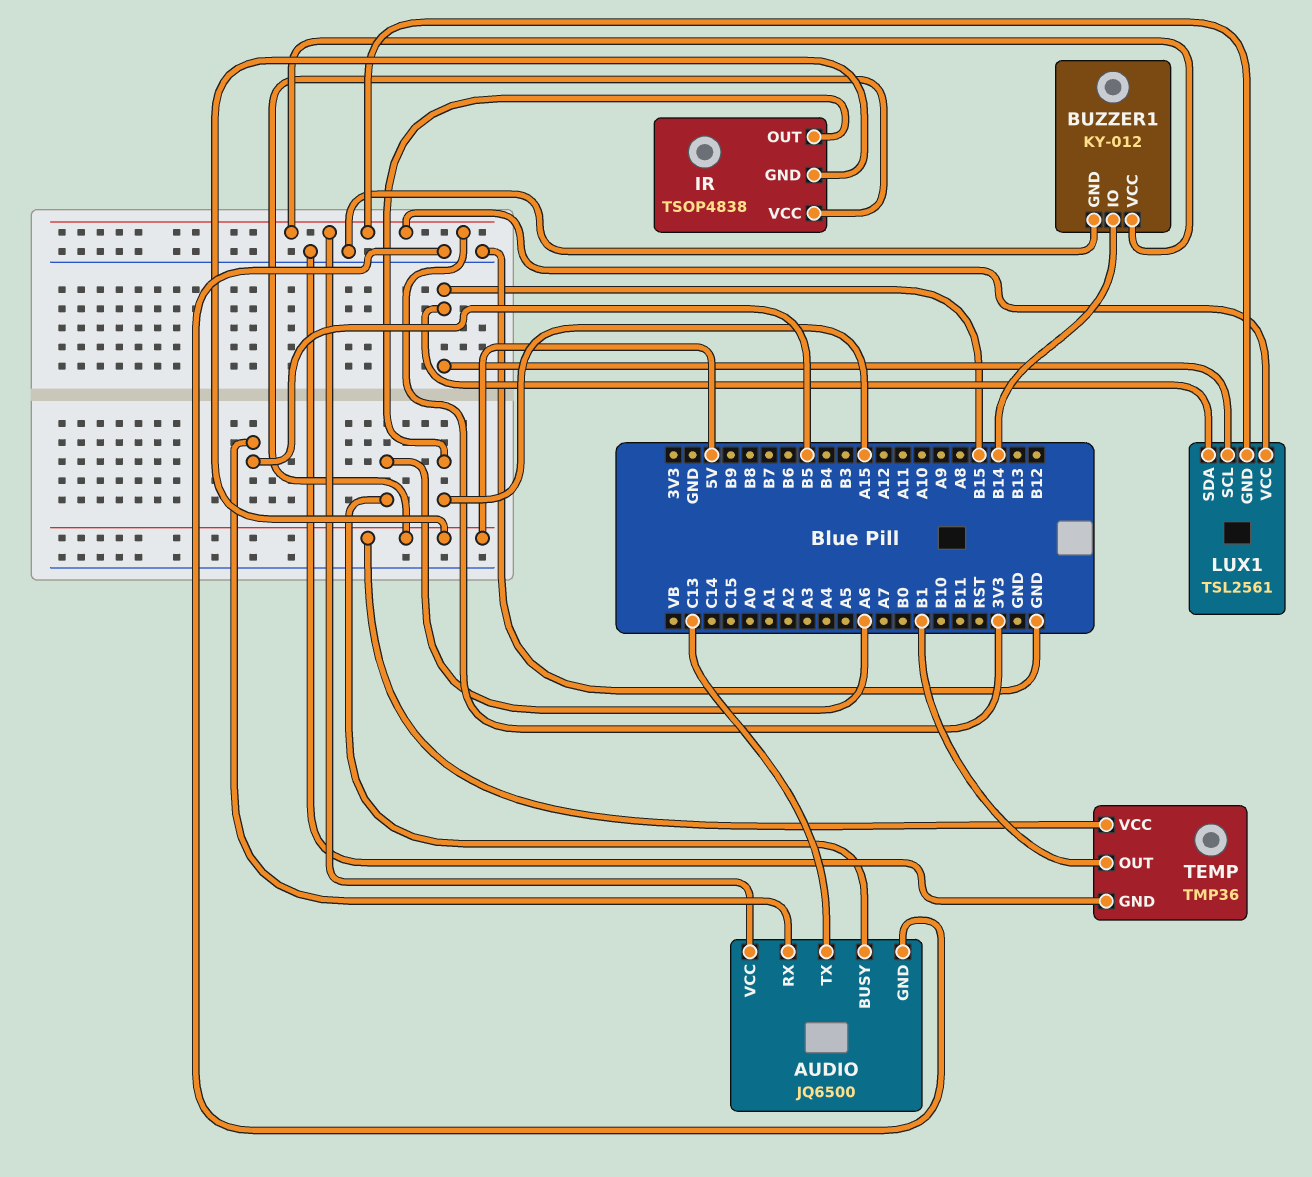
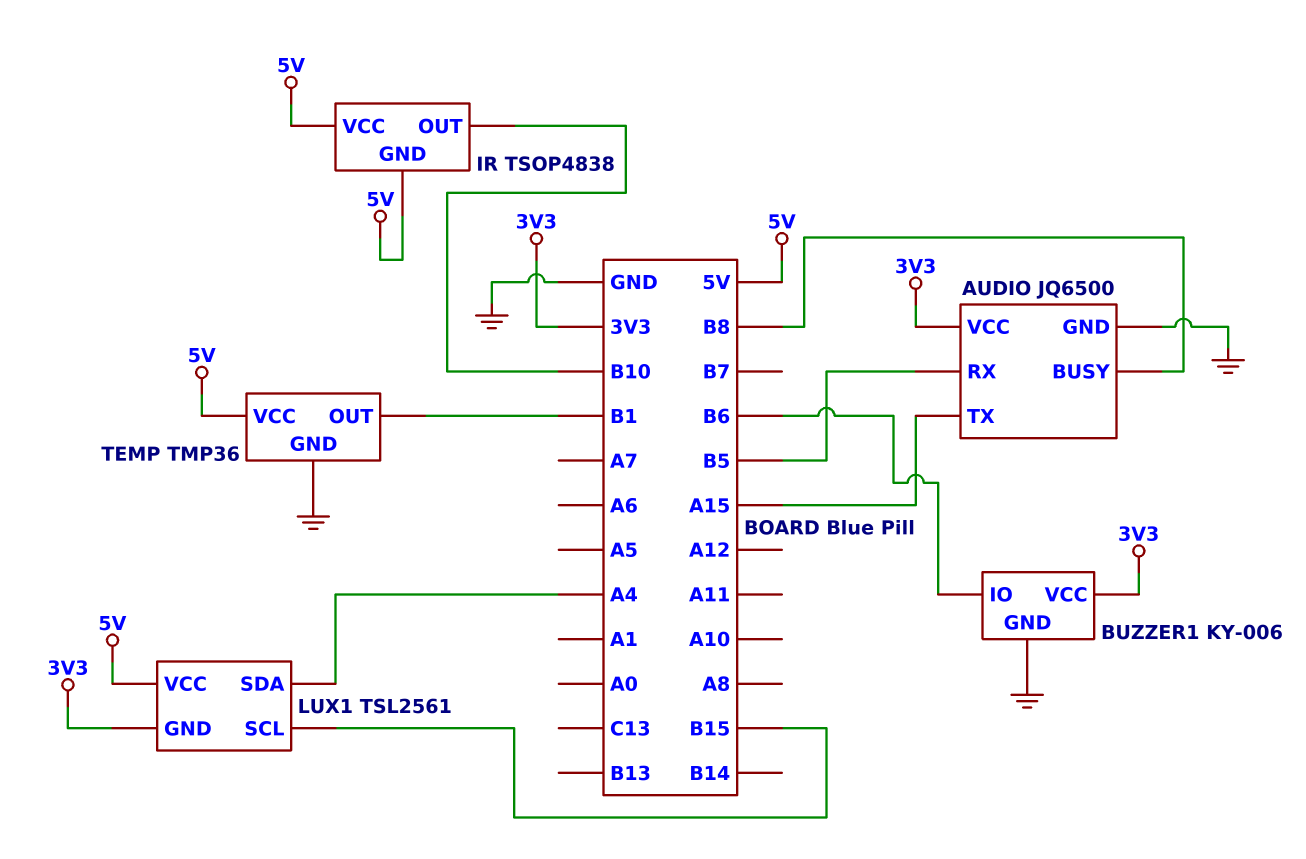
AUDIO pin BUSY: A6 -> B8
AUDIO pin TX: C13 -> A15
BUZZER1: KY-012 -> KY-006
BUZZER1 pin IO: B14 -> B6
IR pin OUT: A15 -> B10
LUX1 pin SDA: B15 -> A4
LUX1 pin VCC: 3V3 -> 5V

